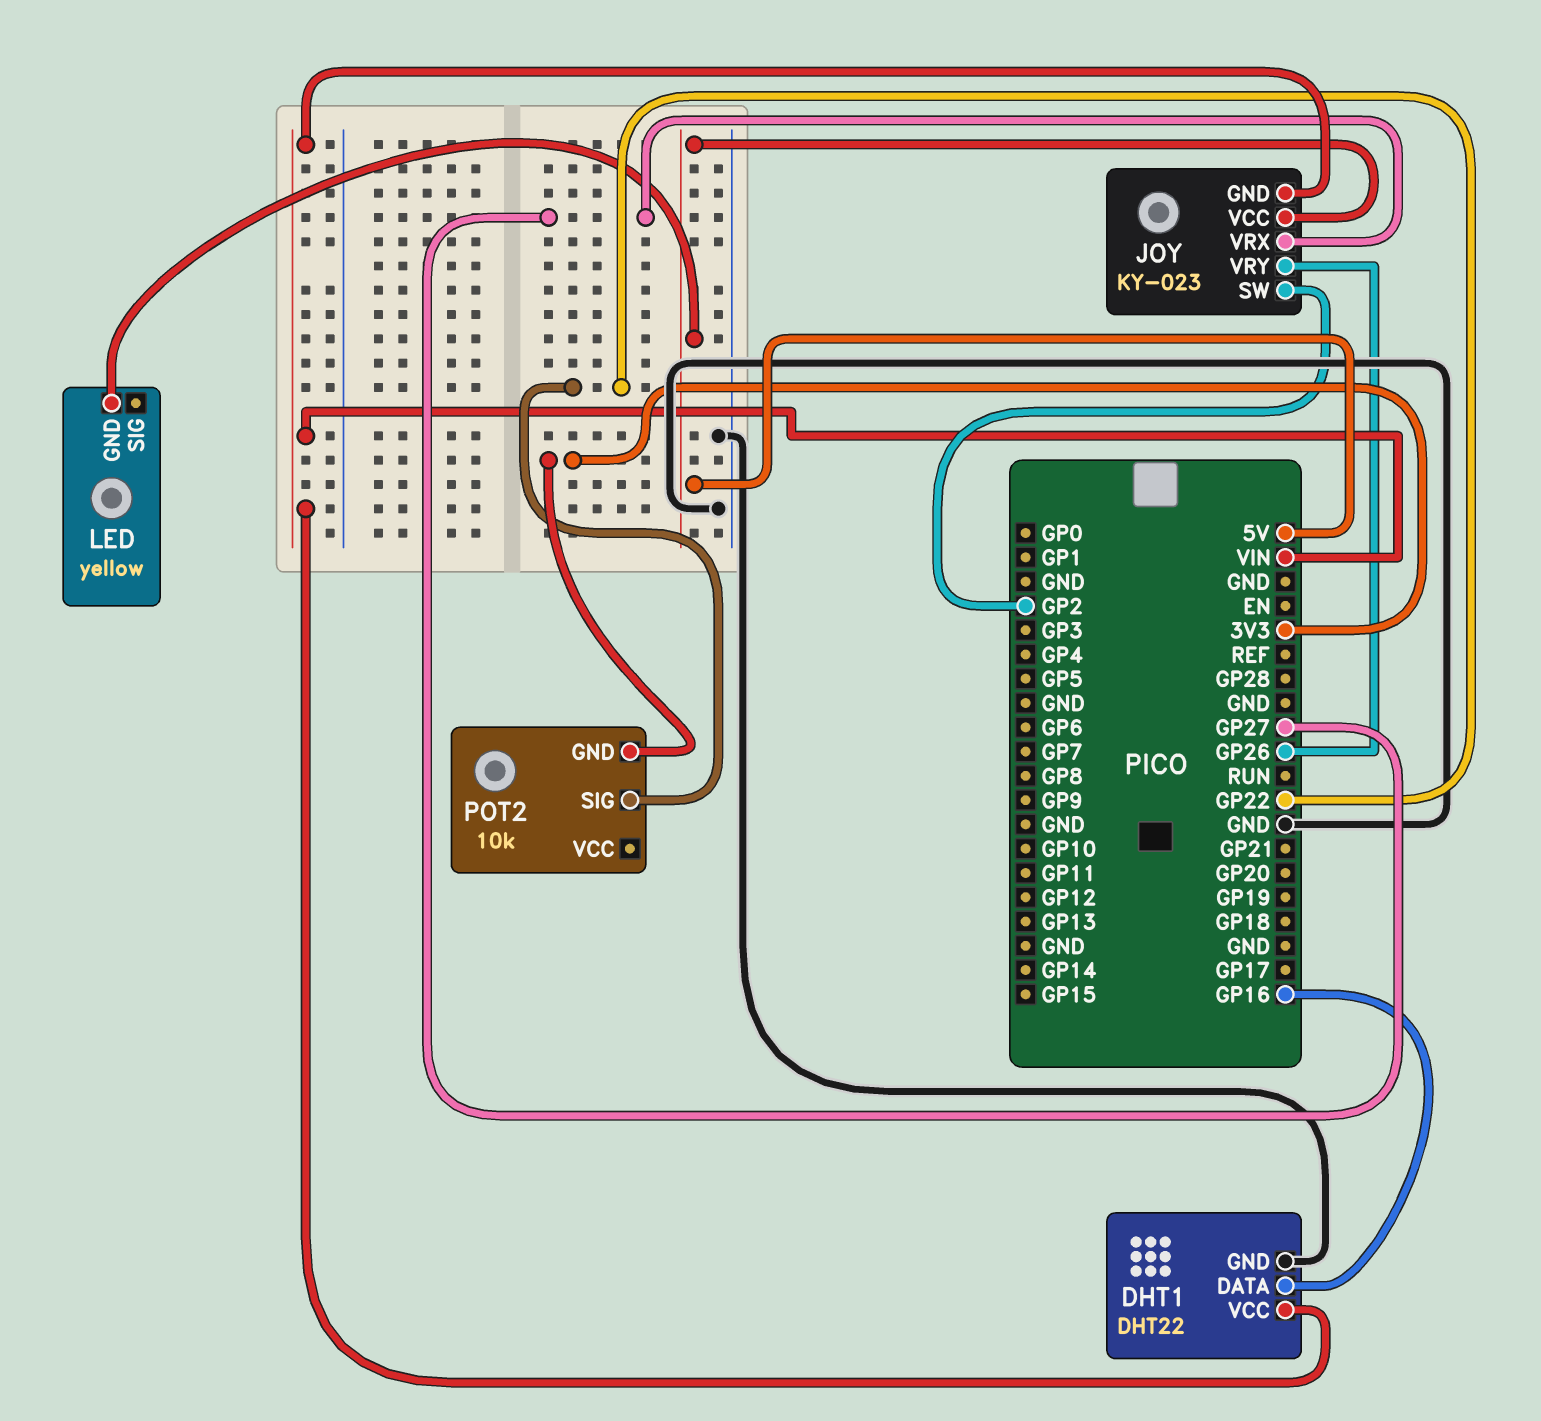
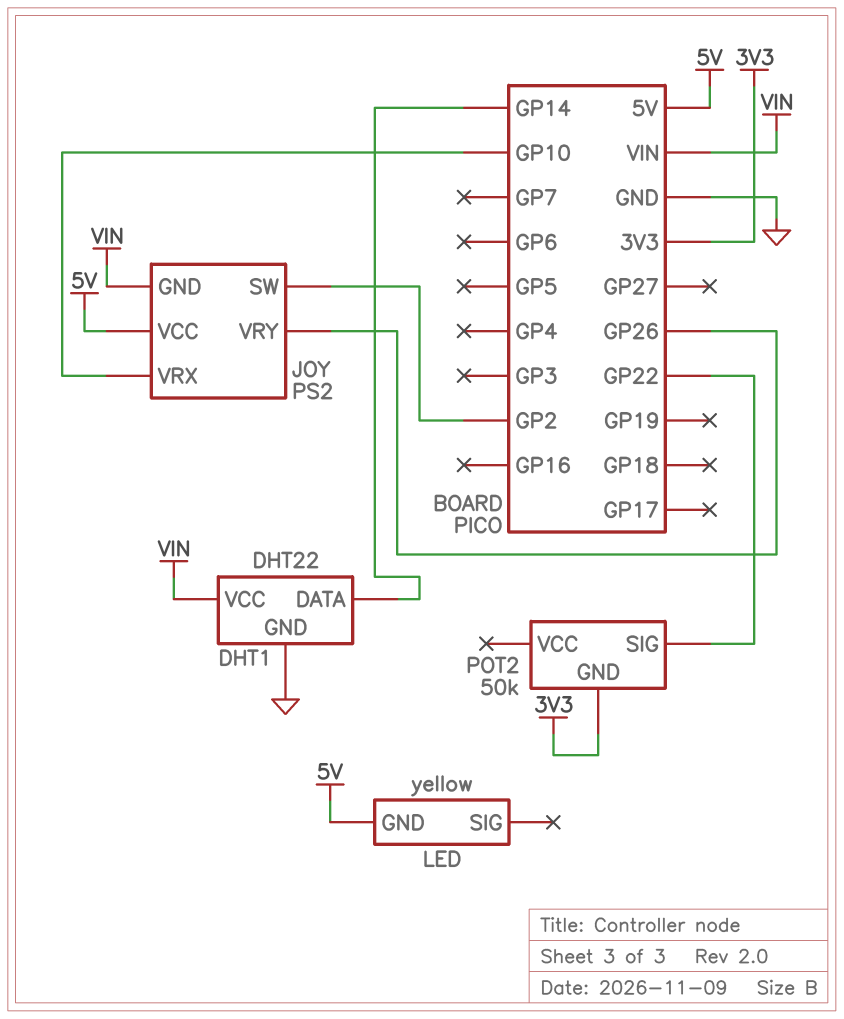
DHT1 pin DATA: GP16 -> GP14
JOY: KY-023 -> PS2
JOY pin VRX: GP27 -> GP10
POT2: 10k -> 50k

